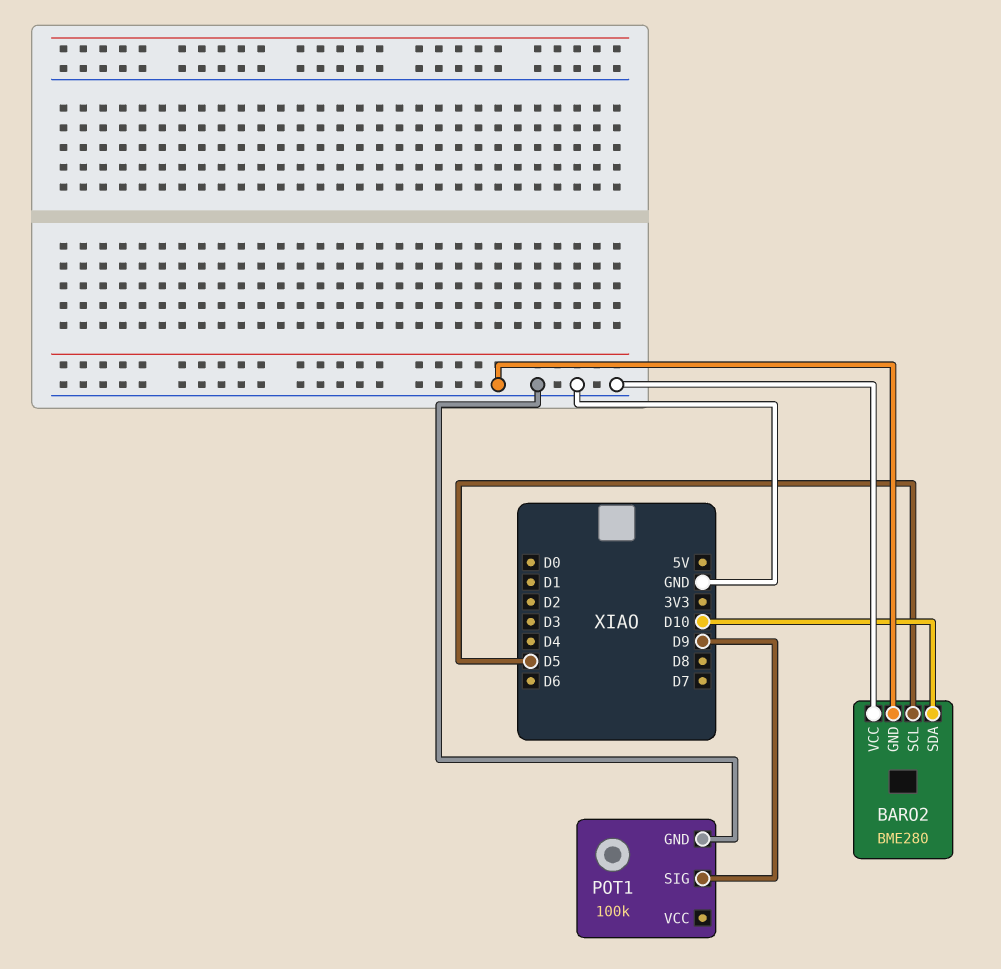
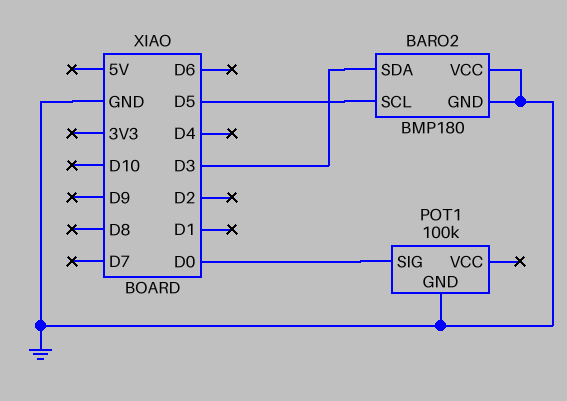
BARO2: BME280 -> BMP180
BARO2 pin SDA: D10 -> D3
POT1 pin SIG: D9 -> D0

